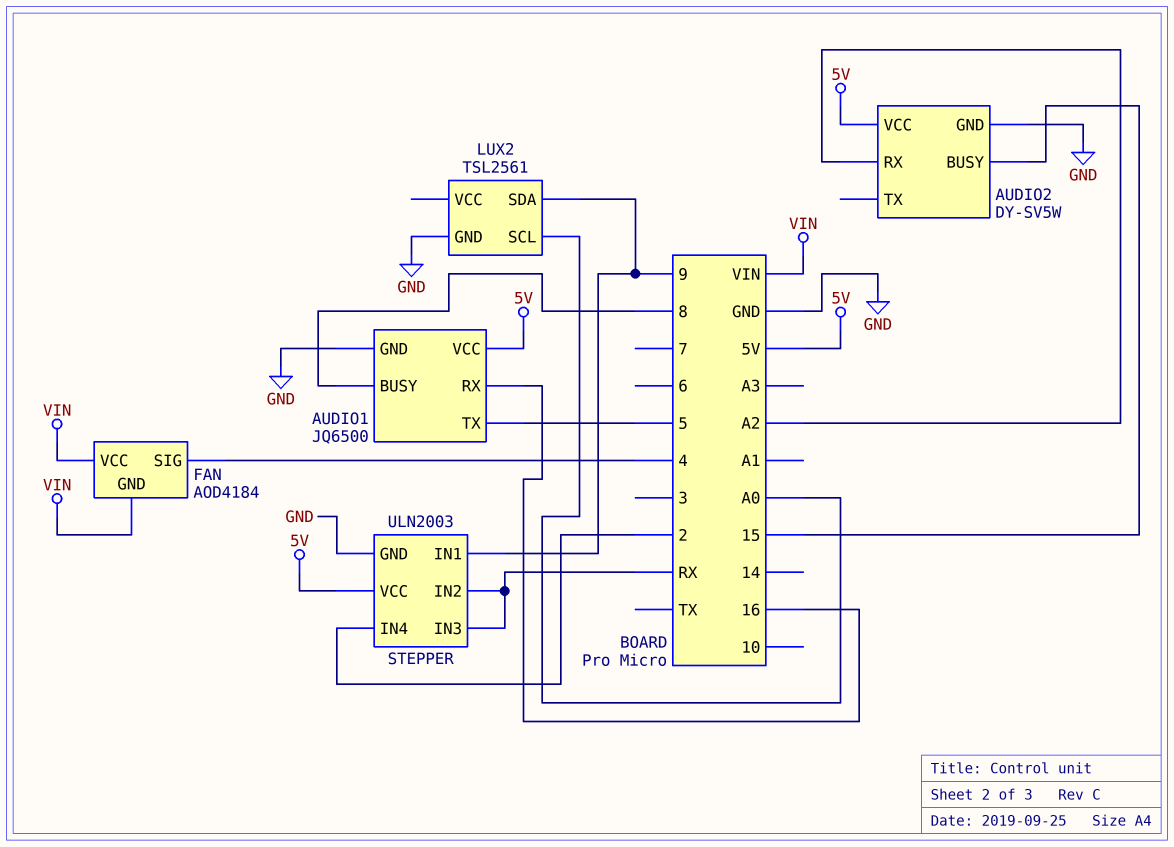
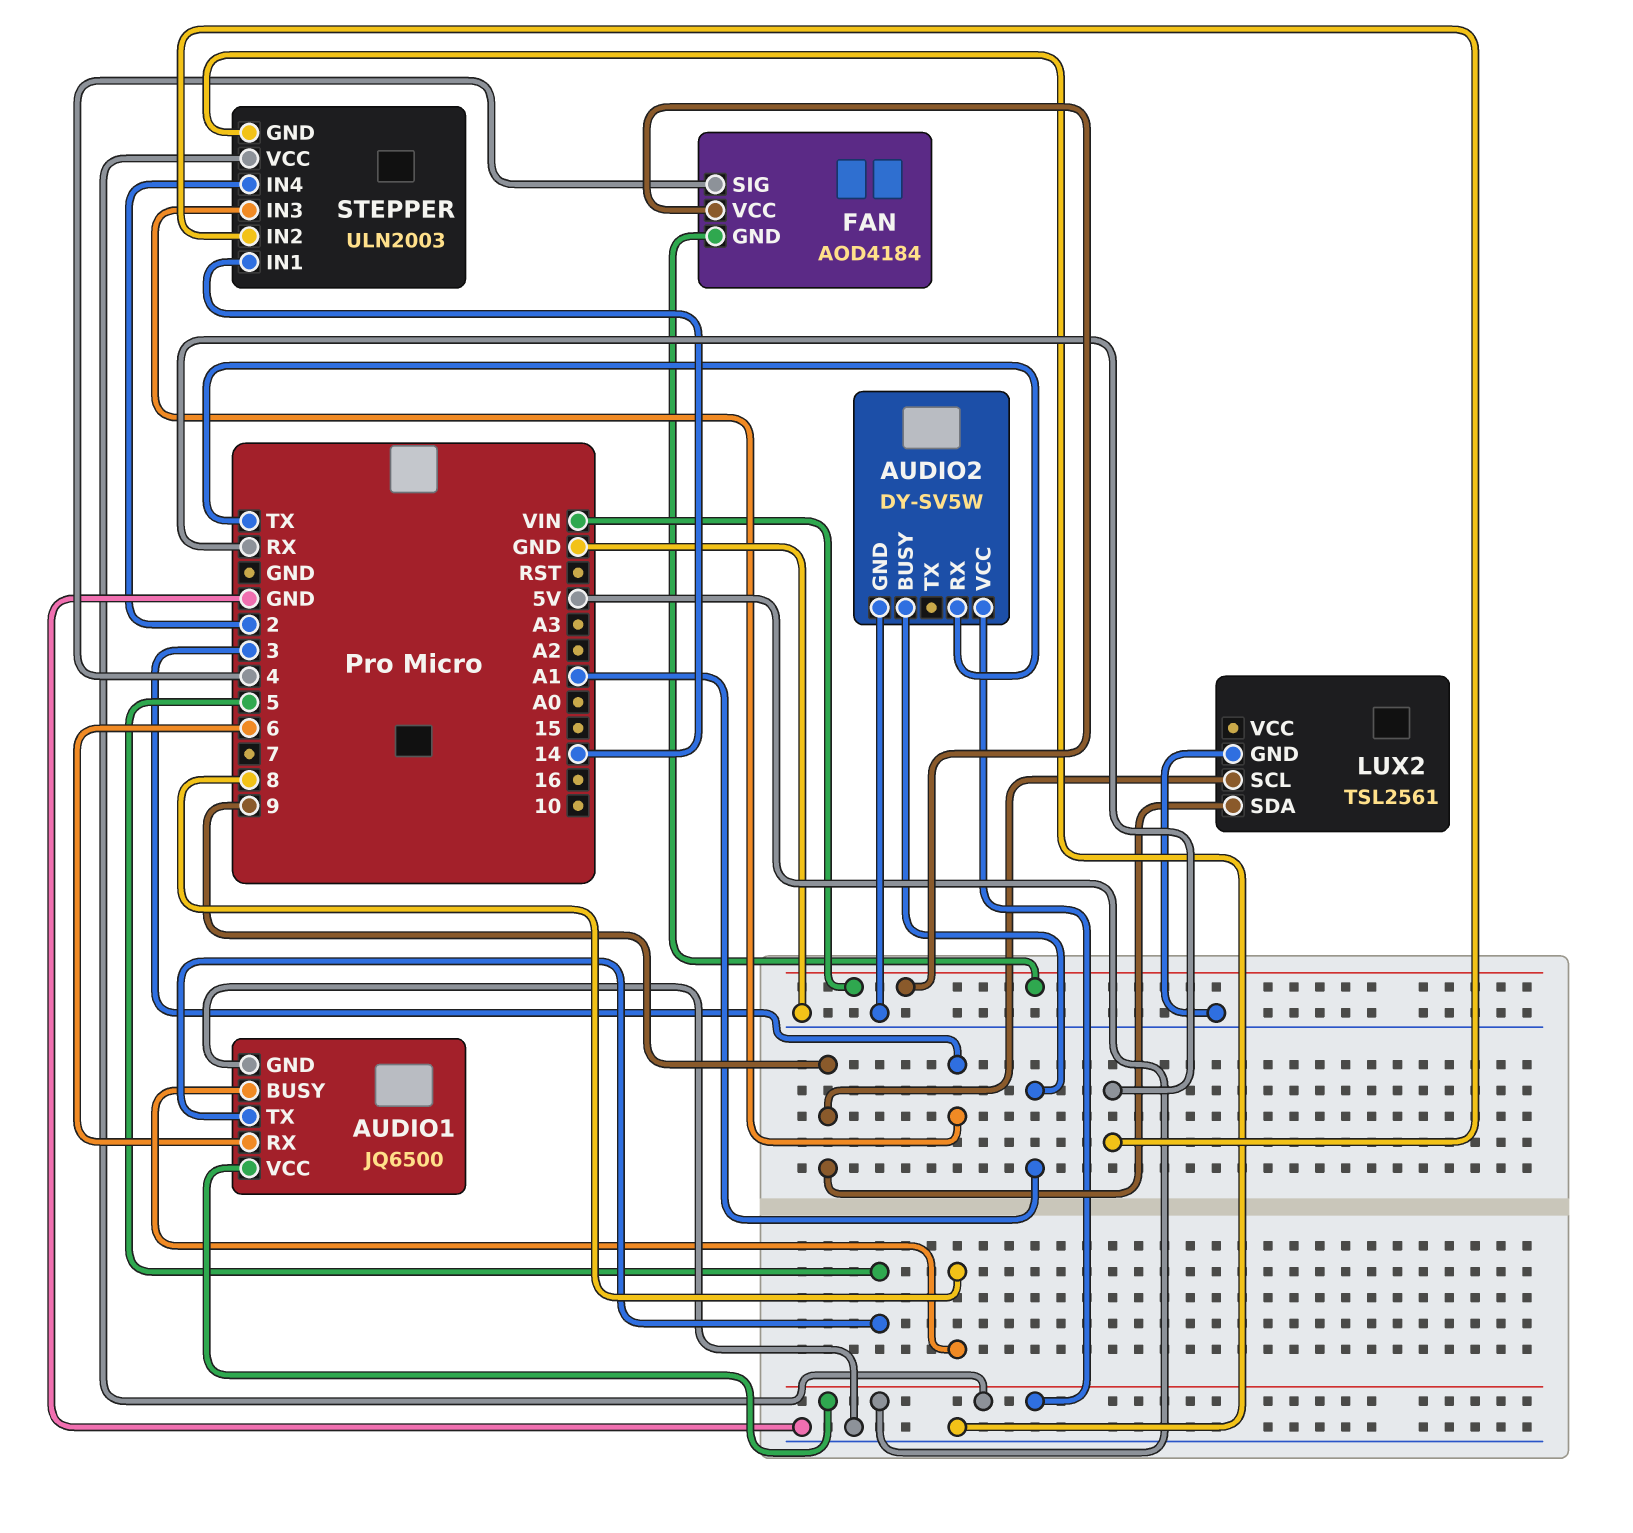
AUDIO1 pin RX: 16 -> 6
AUDIO2 pin BUSY: 15 -> A1
AUDIO2 pin RX: A2 -> TX
LUX2 pin SCL: A0 -> 9
STEPPER pin IN1: 9 -> 14
STEPPER pin IN3: RX -> 3

